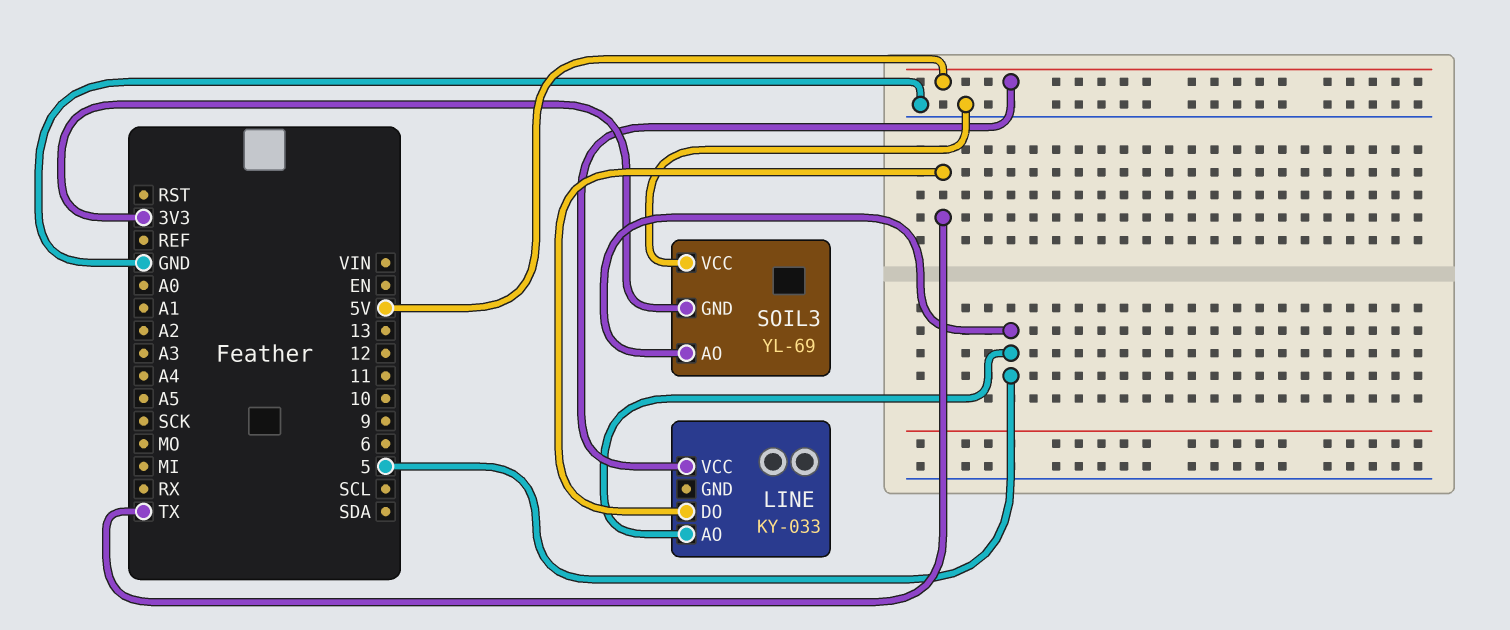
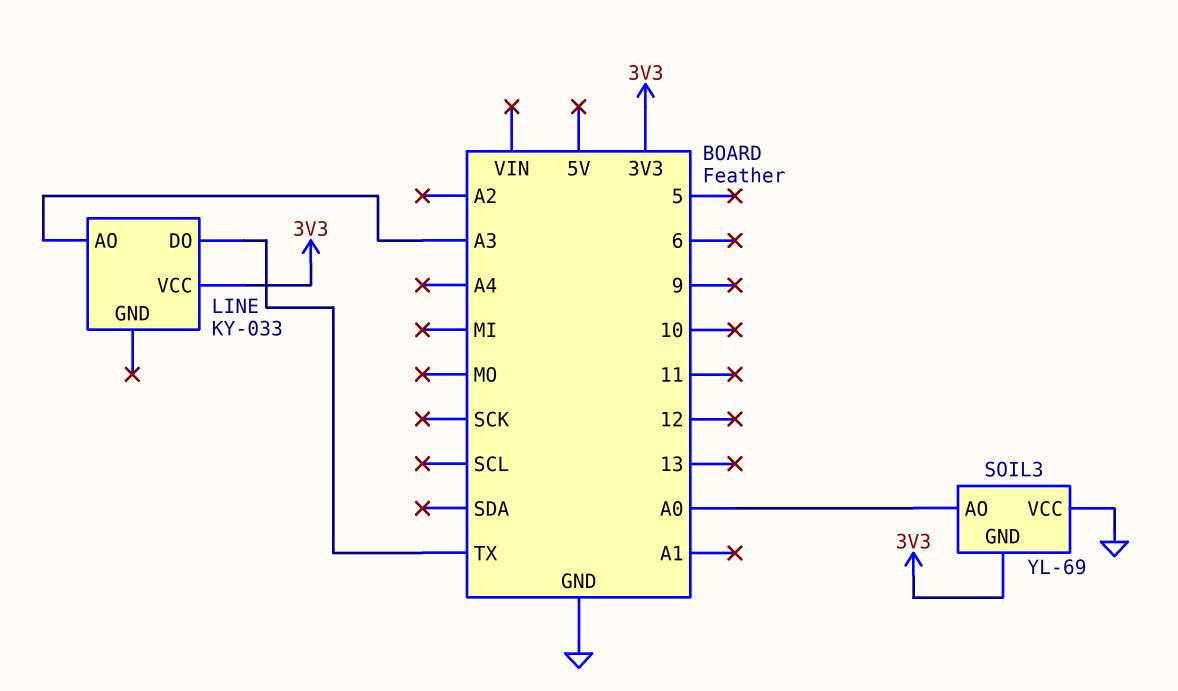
LINE pin AO: 5 -> A3
LINE pin VCC: 5V -> 3V3
SOIL3 pin AO: 5 -> A0

